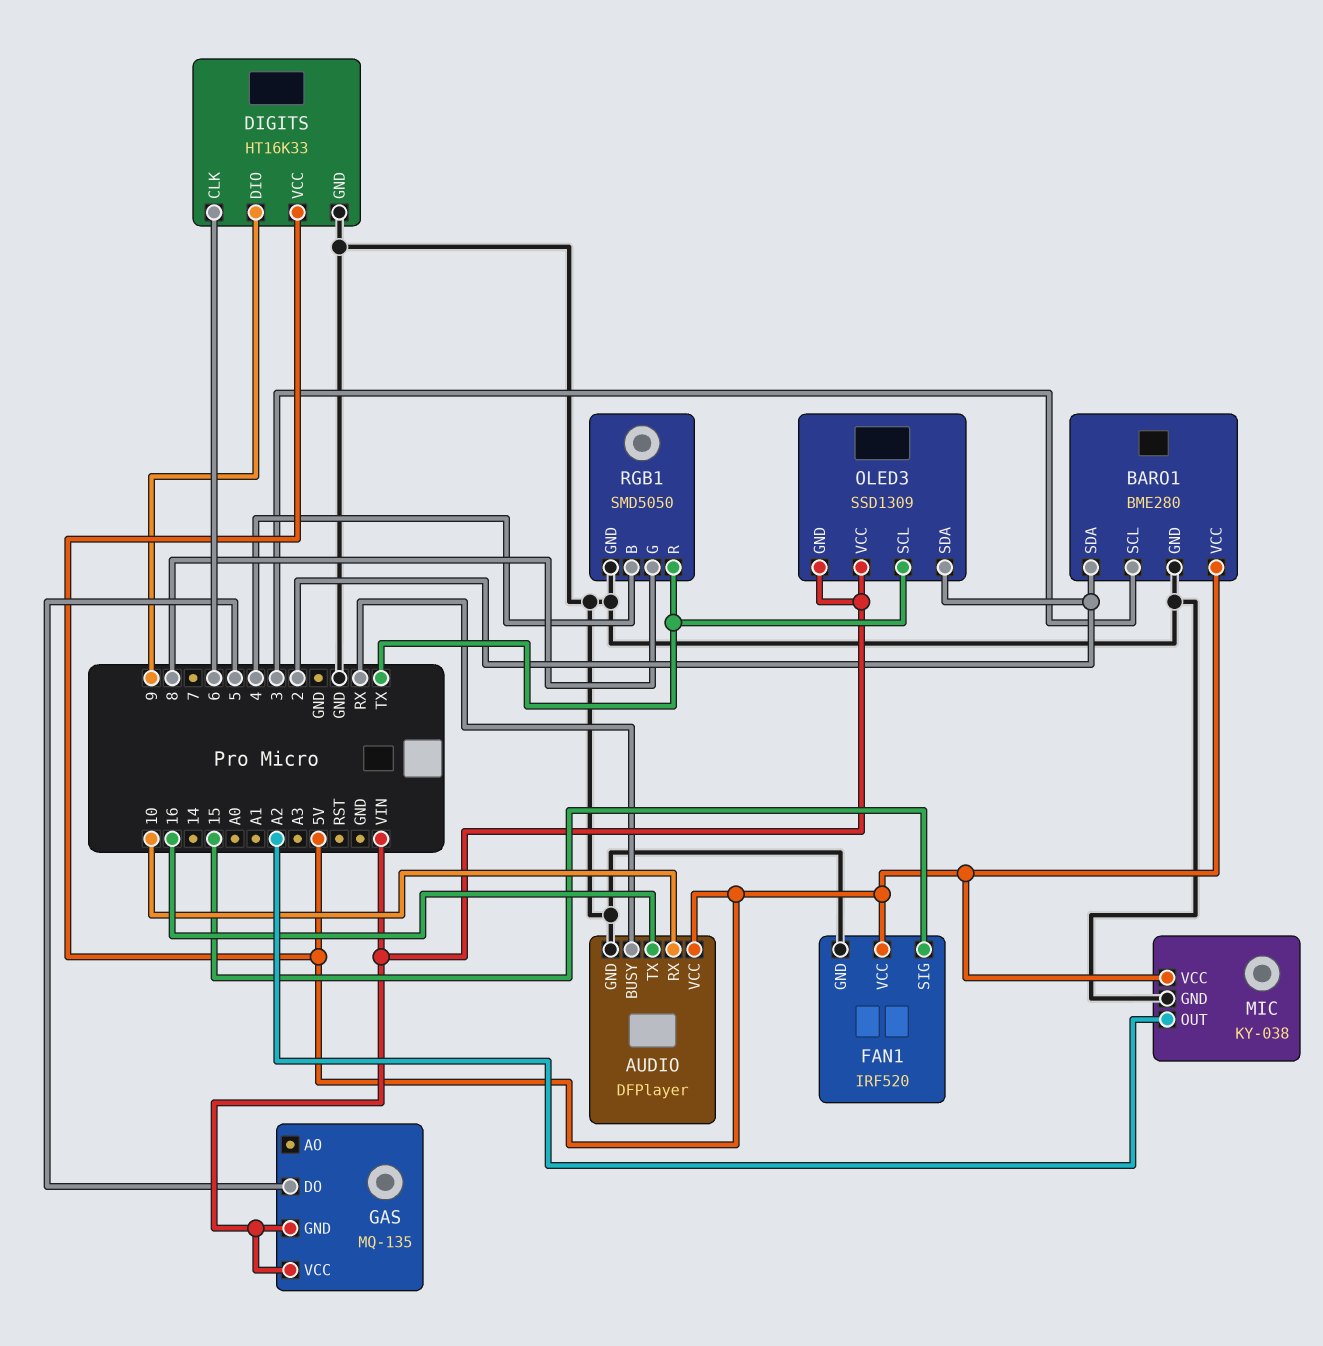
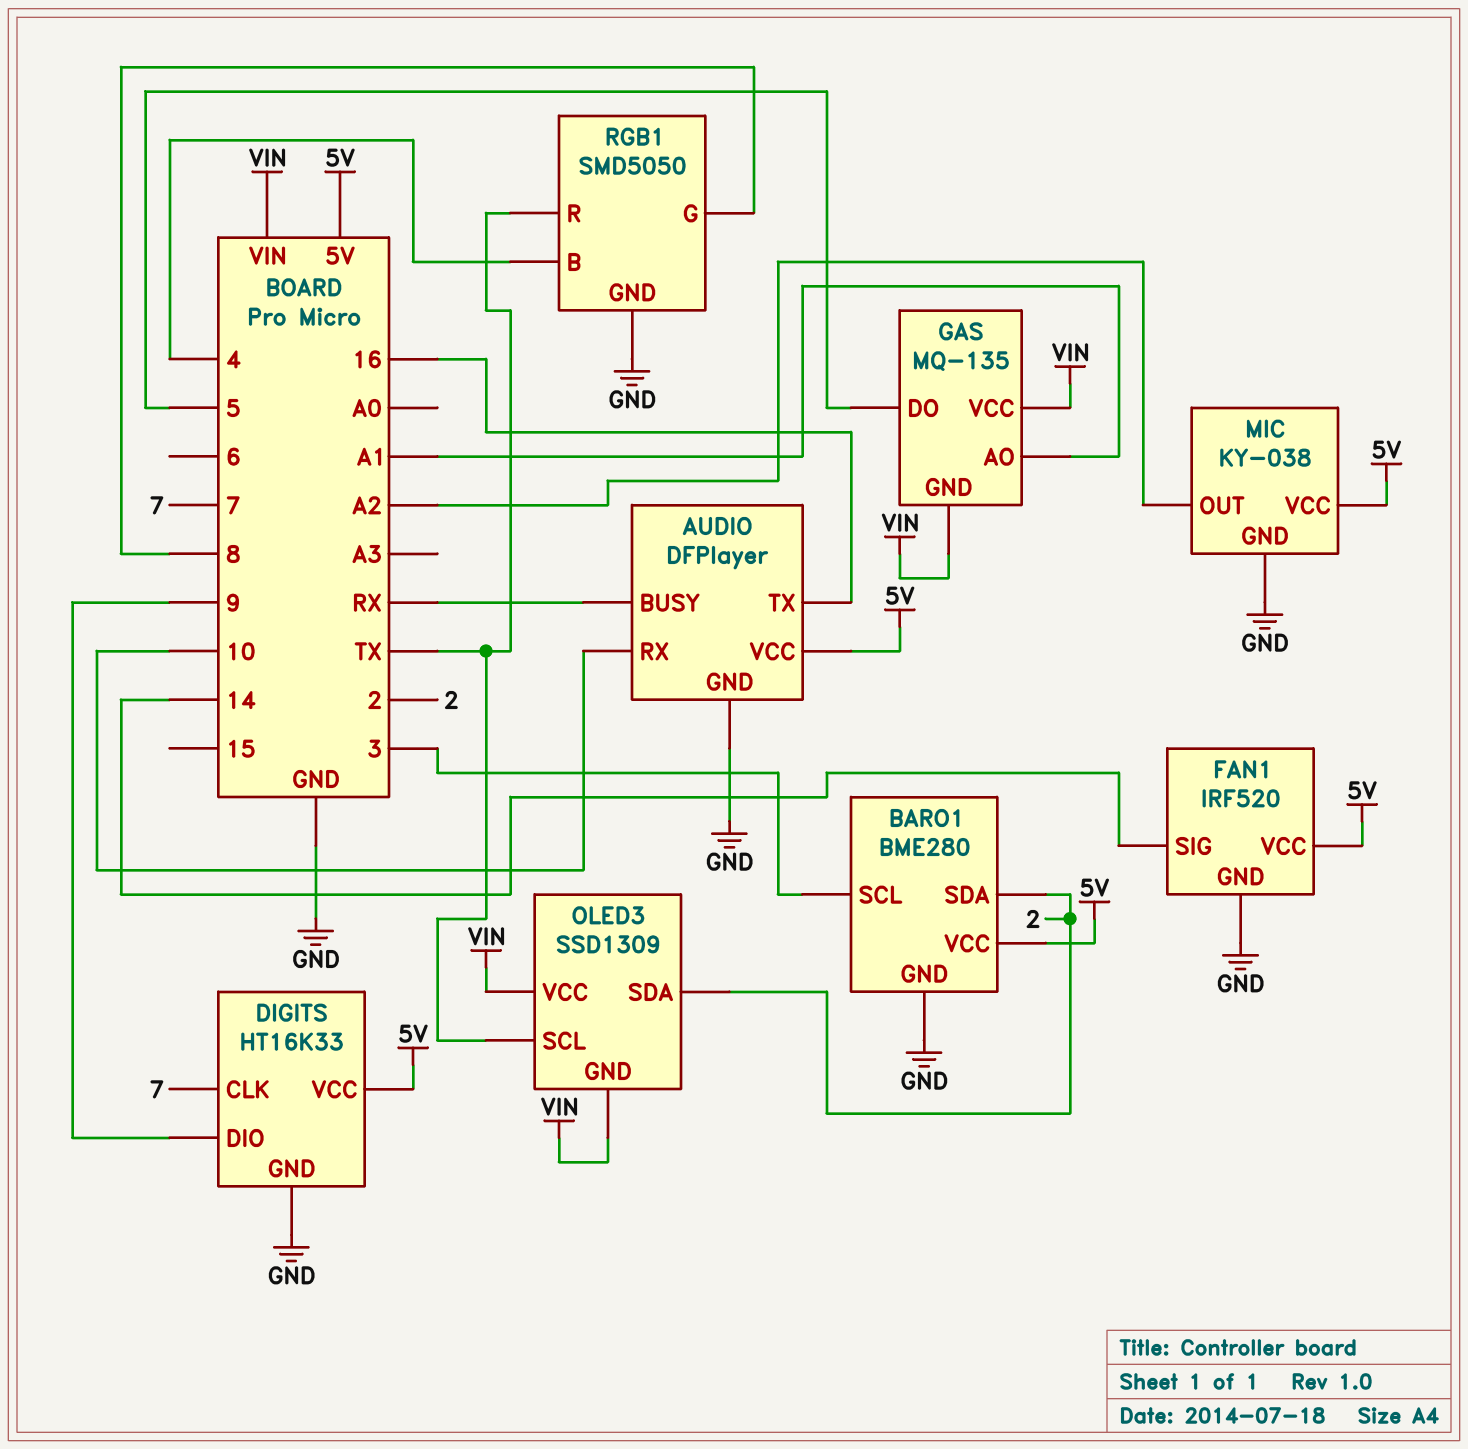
DIGITS pin CLK: 6 -> 7
FAN1 pin SIG: 15 -> 14
GAS pin AO: none -> A1

